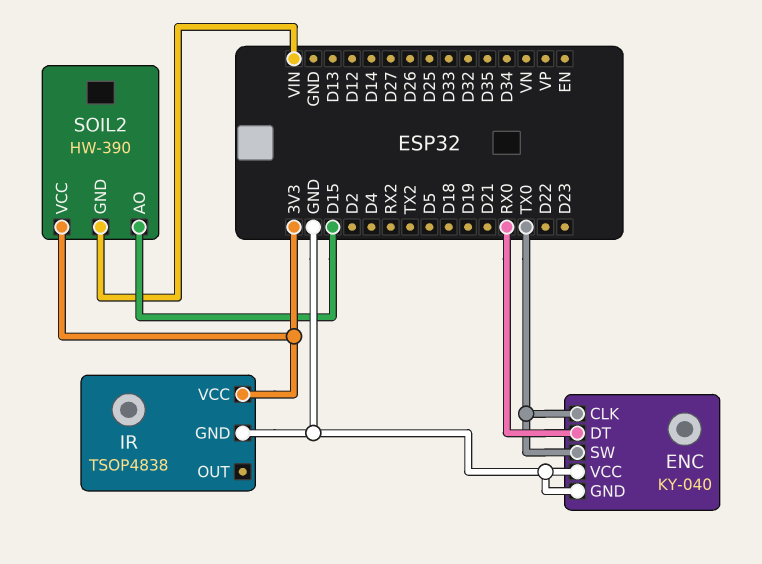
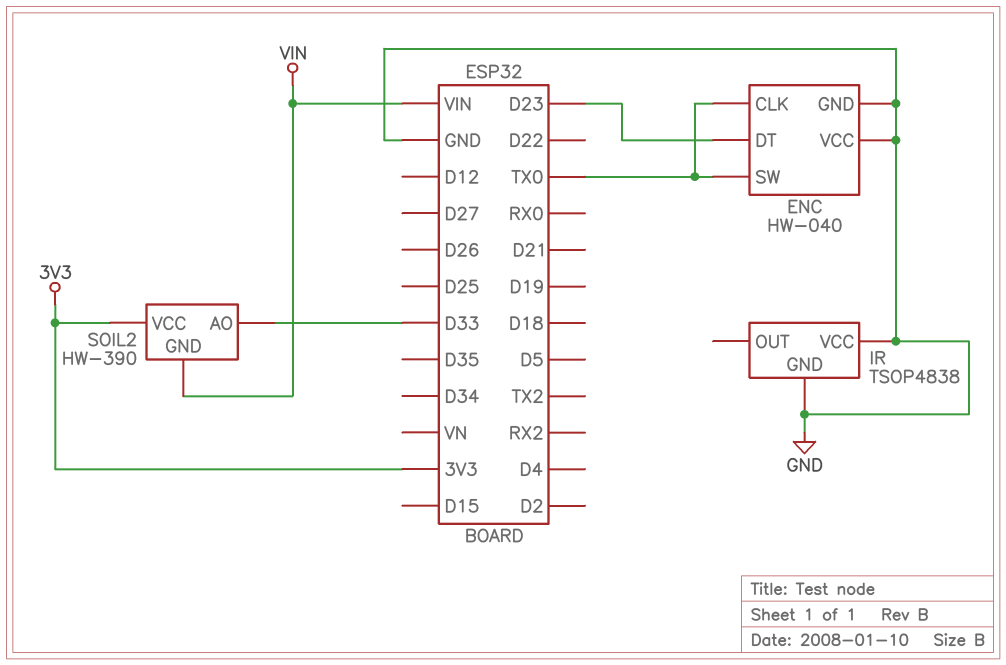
ENC: KY-040 -> HW-040
ENC pin DT: RX0 -> D23
IR pin VCC: 3V3 -> GND
SOIL2 pin AO: D15 -> D33

